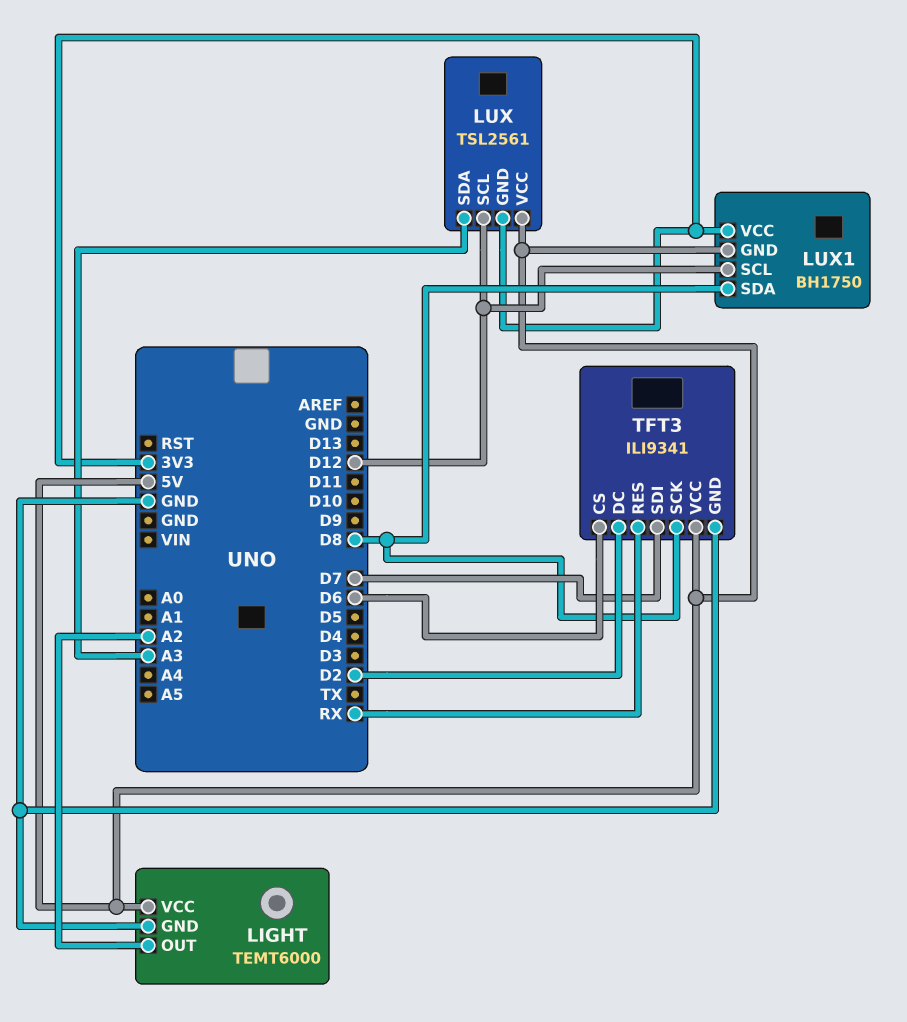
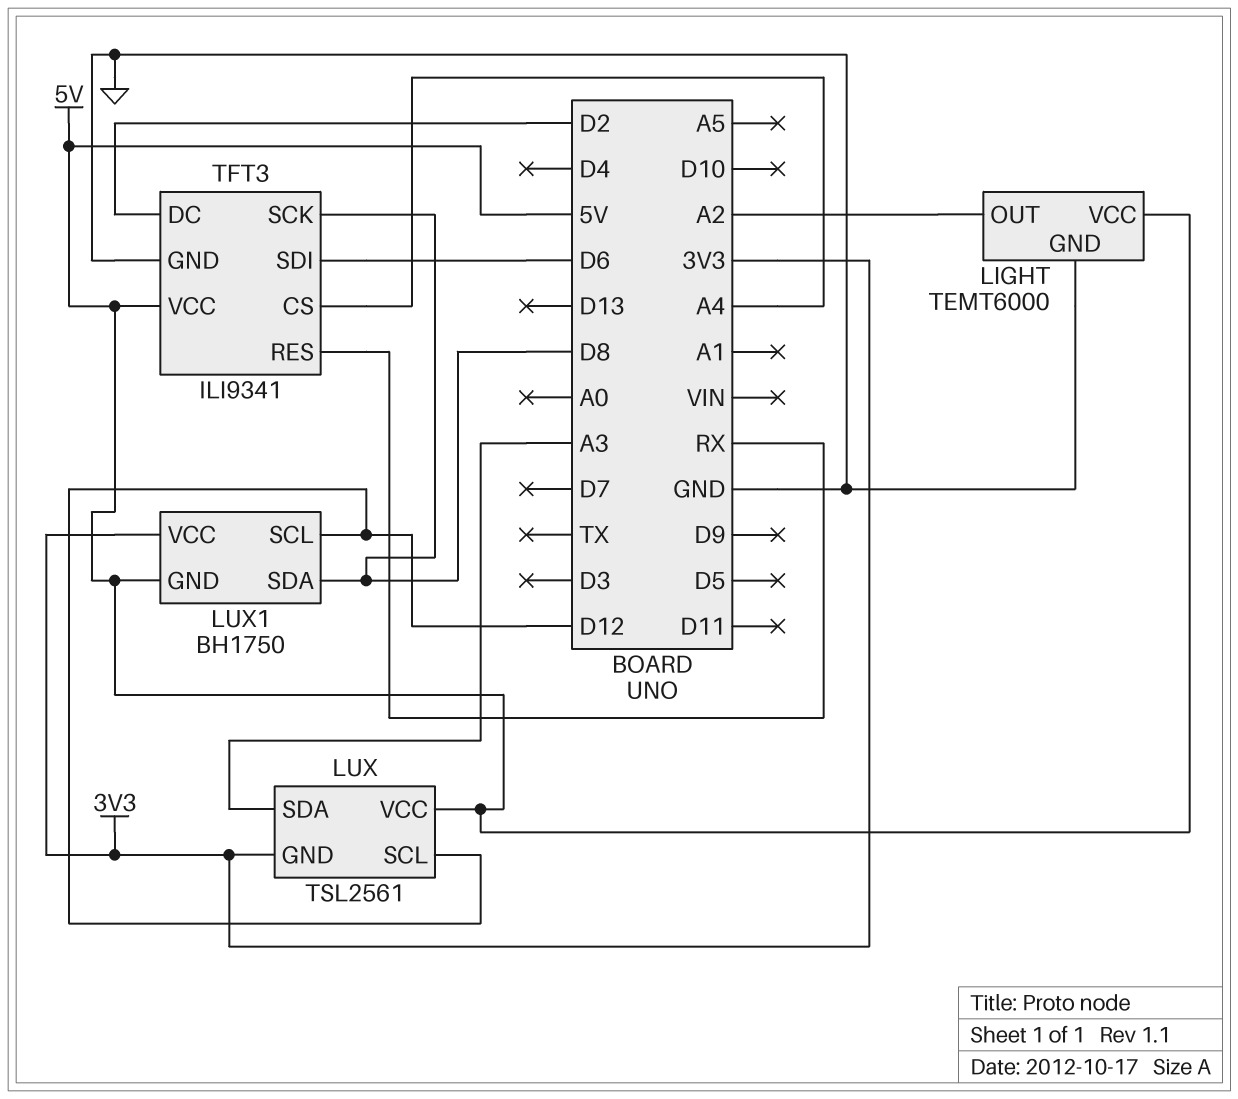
TFT3 pin CS: D6 -> A4
TFT3 pin SDI: D7 -> D6

